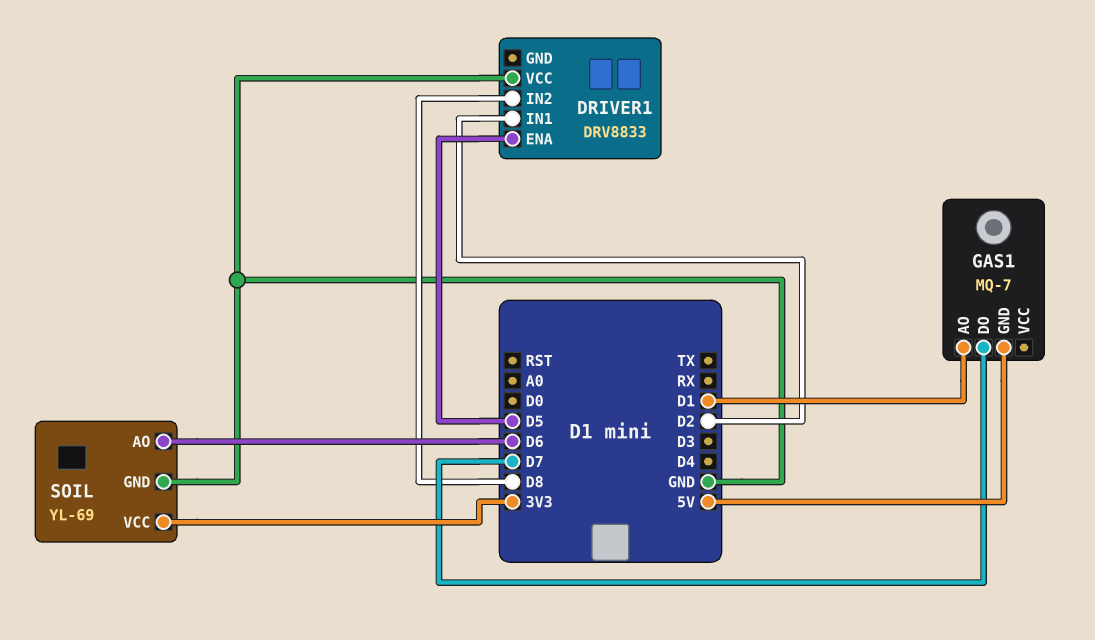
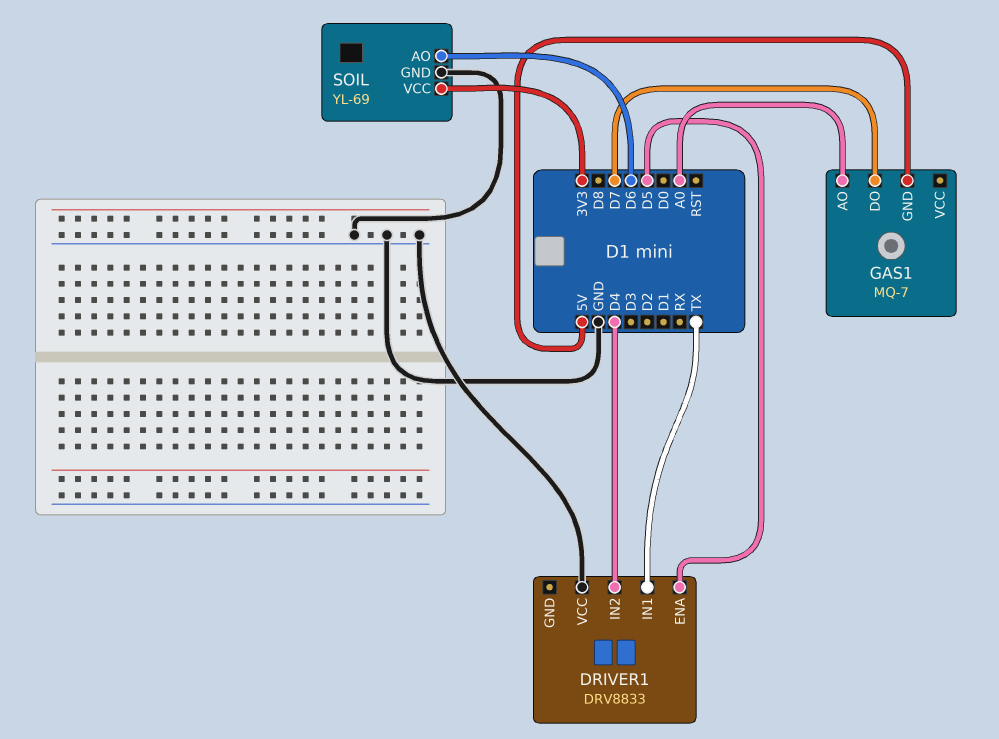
DRIVER1 pin IN1: D2 -> TX
DRIVER1 pin IN2: D8 -> D4
GAS1 pin AO: D1 -> A0

